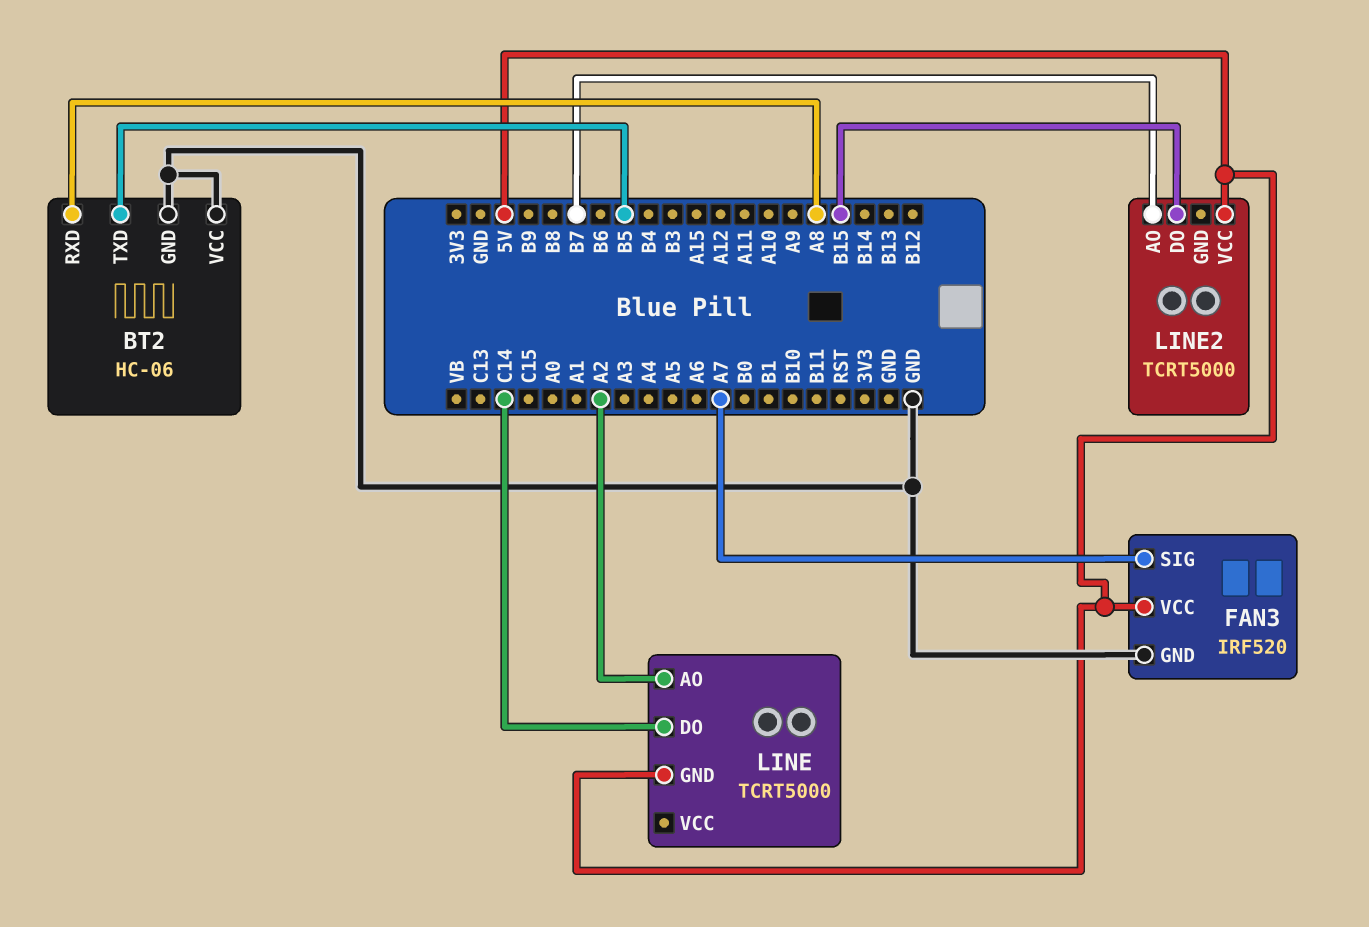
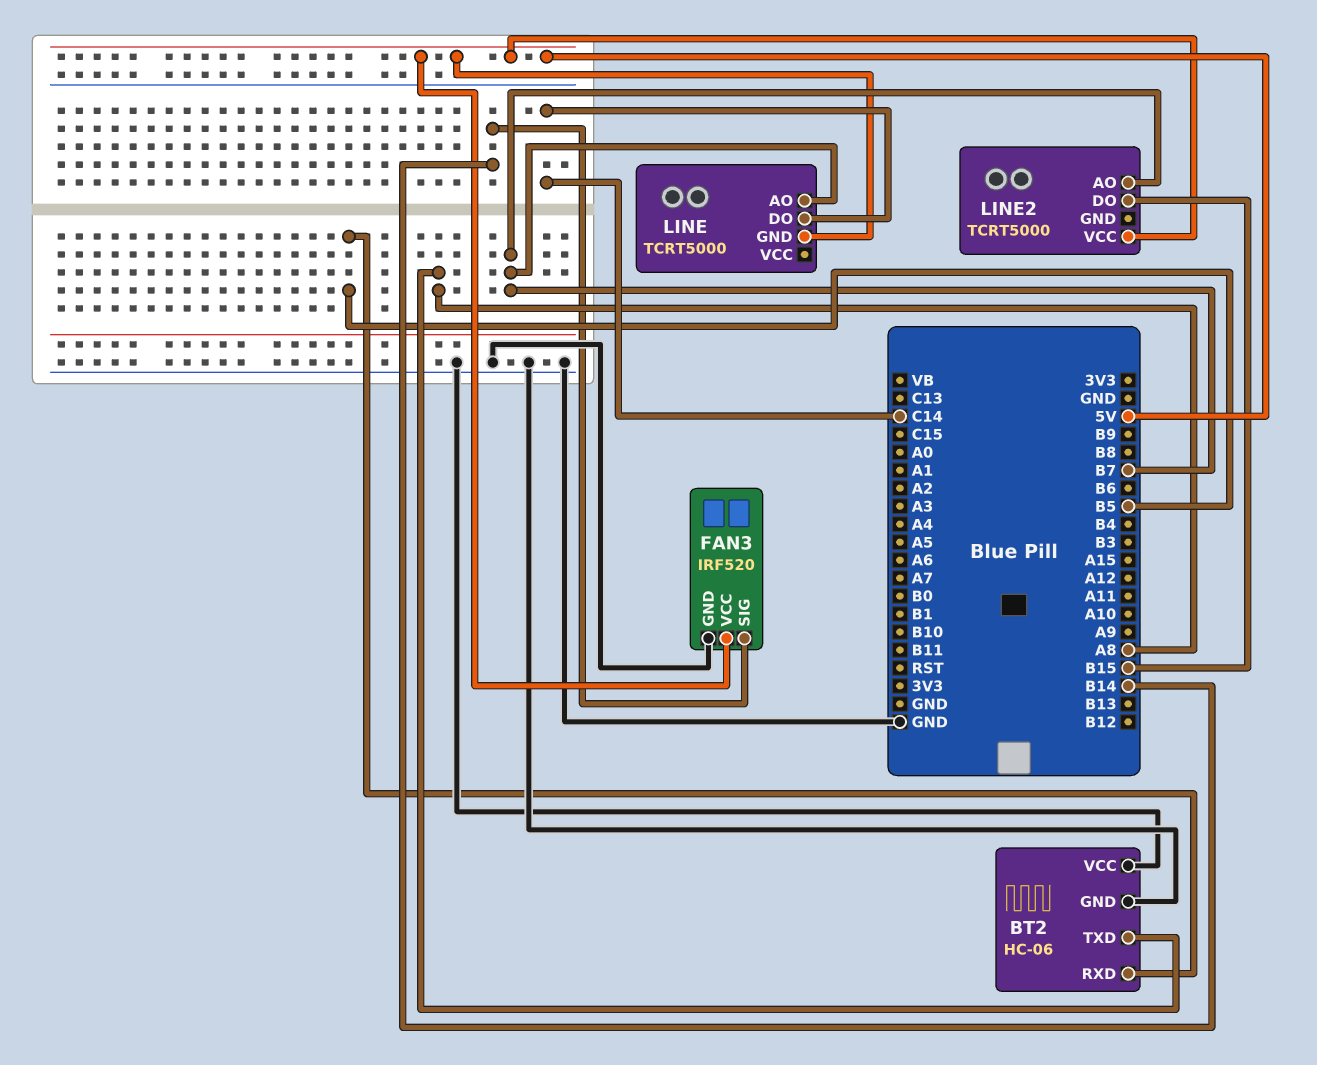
BT2 pin RXD: A8 -> B5
BT2 pin TXD: B5 -> A8
FAN3 pin SIG: A7 -> B14
LINE pin AO: A2 -> B7

